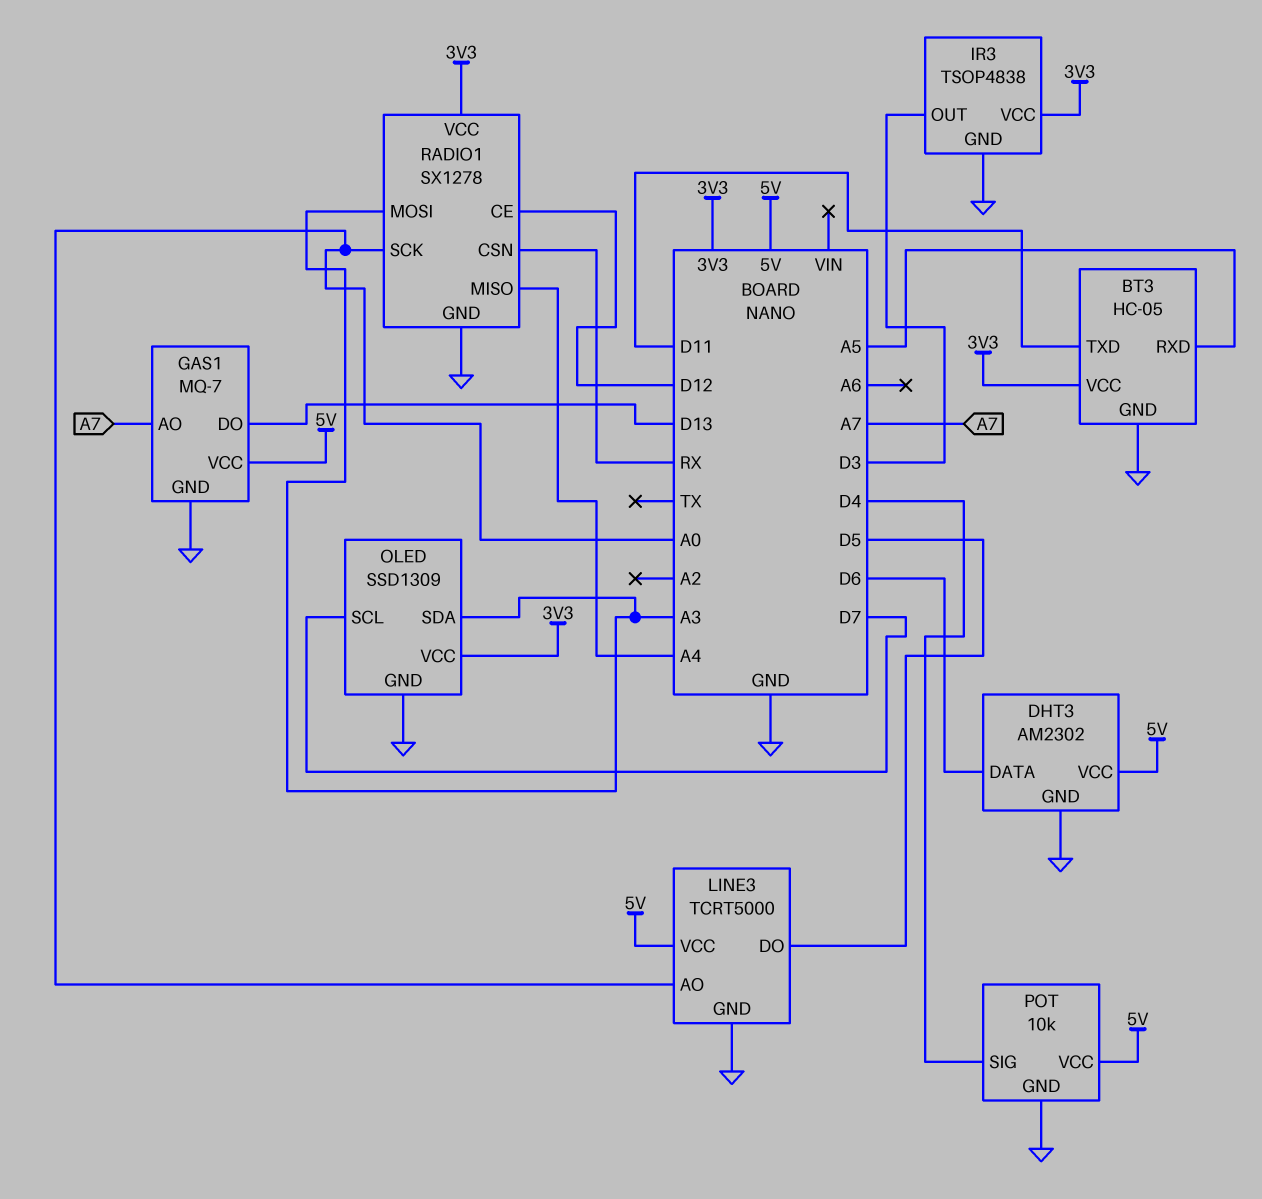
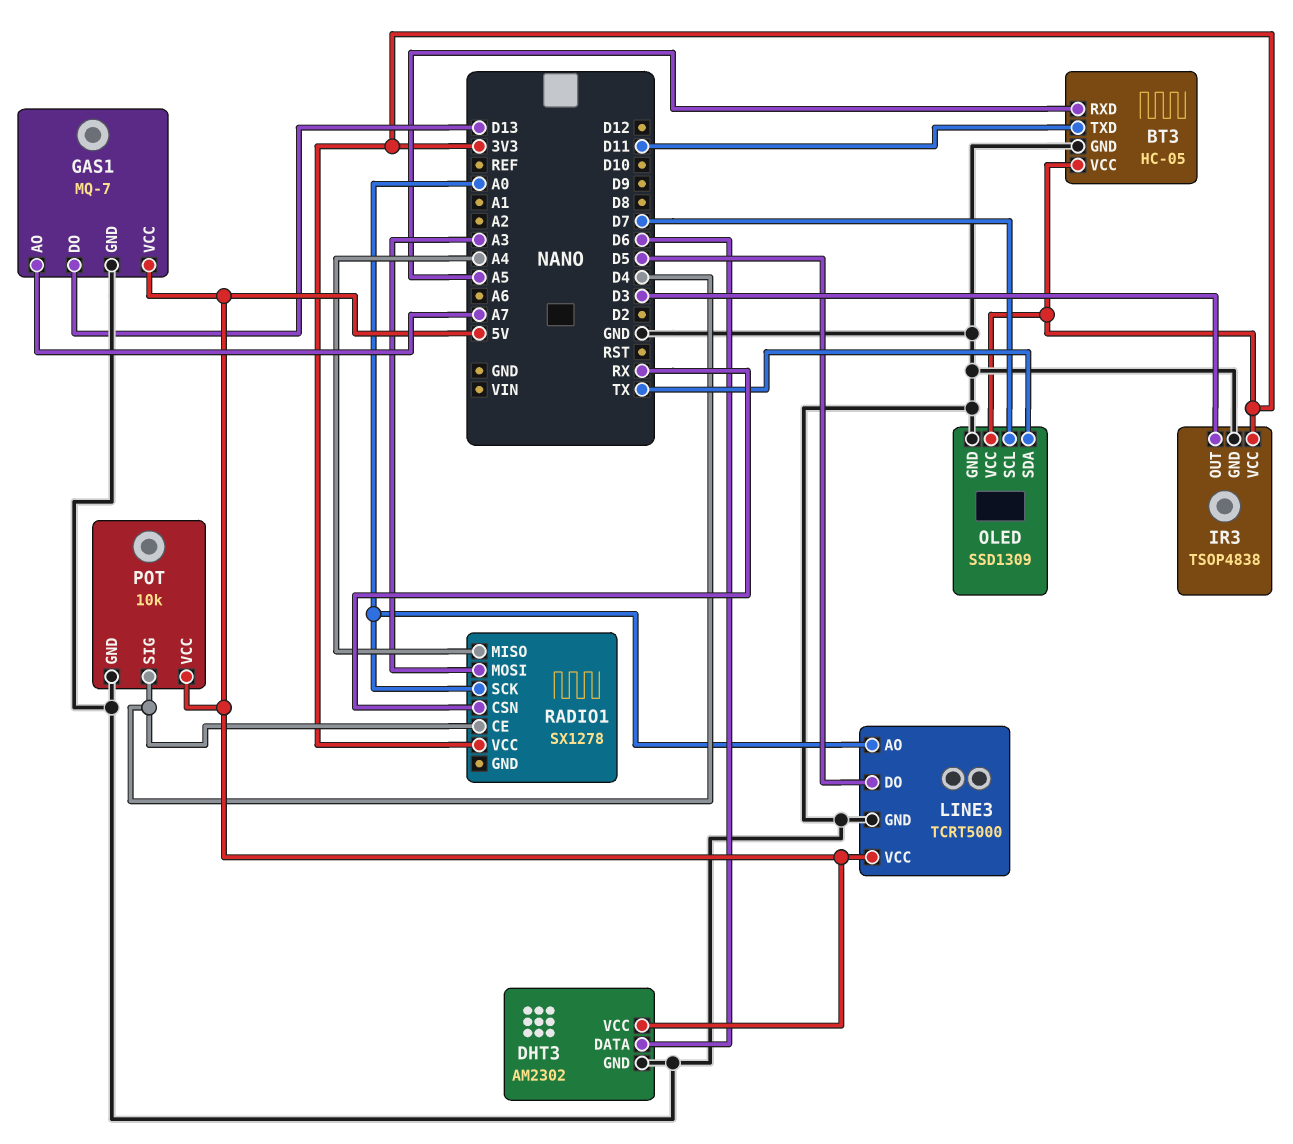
OLED pin SDA: A3 -> TX
RADIO1 pin CE: D12 -> D4
RADIO1 pin GND: GND -> none

